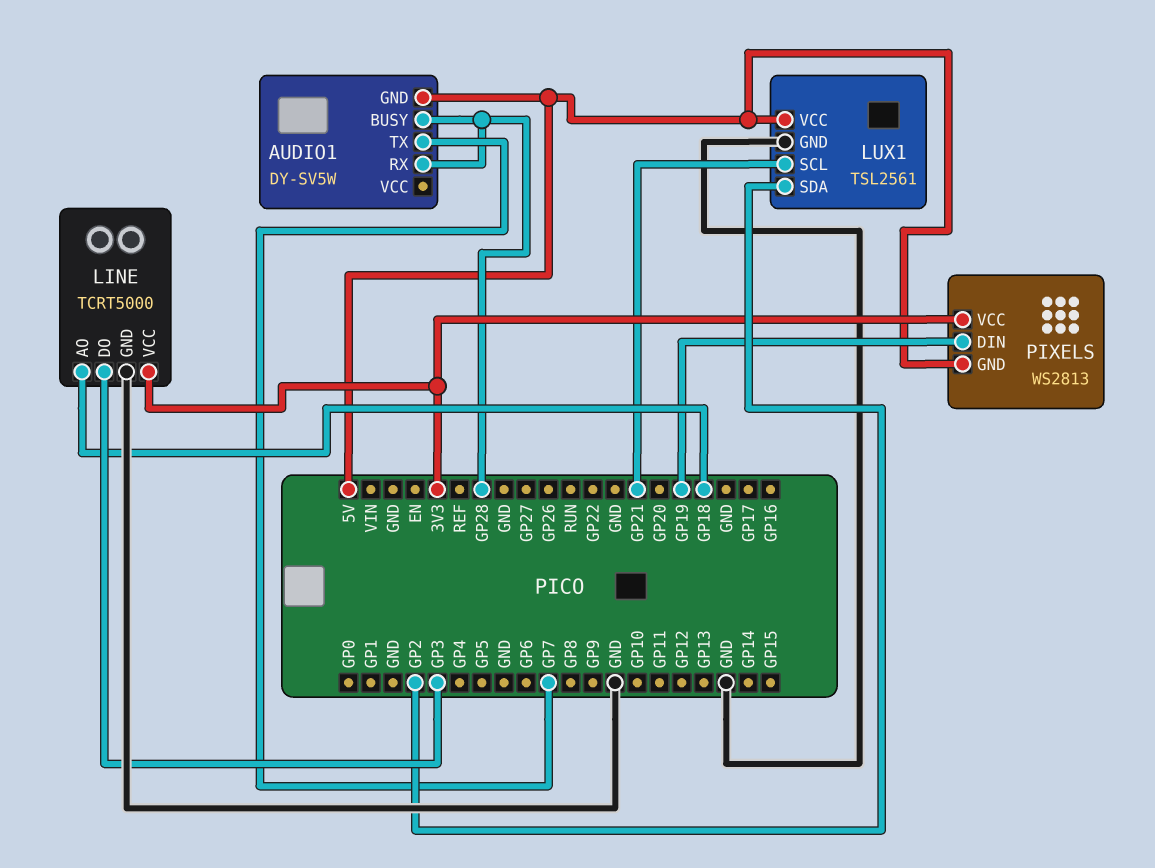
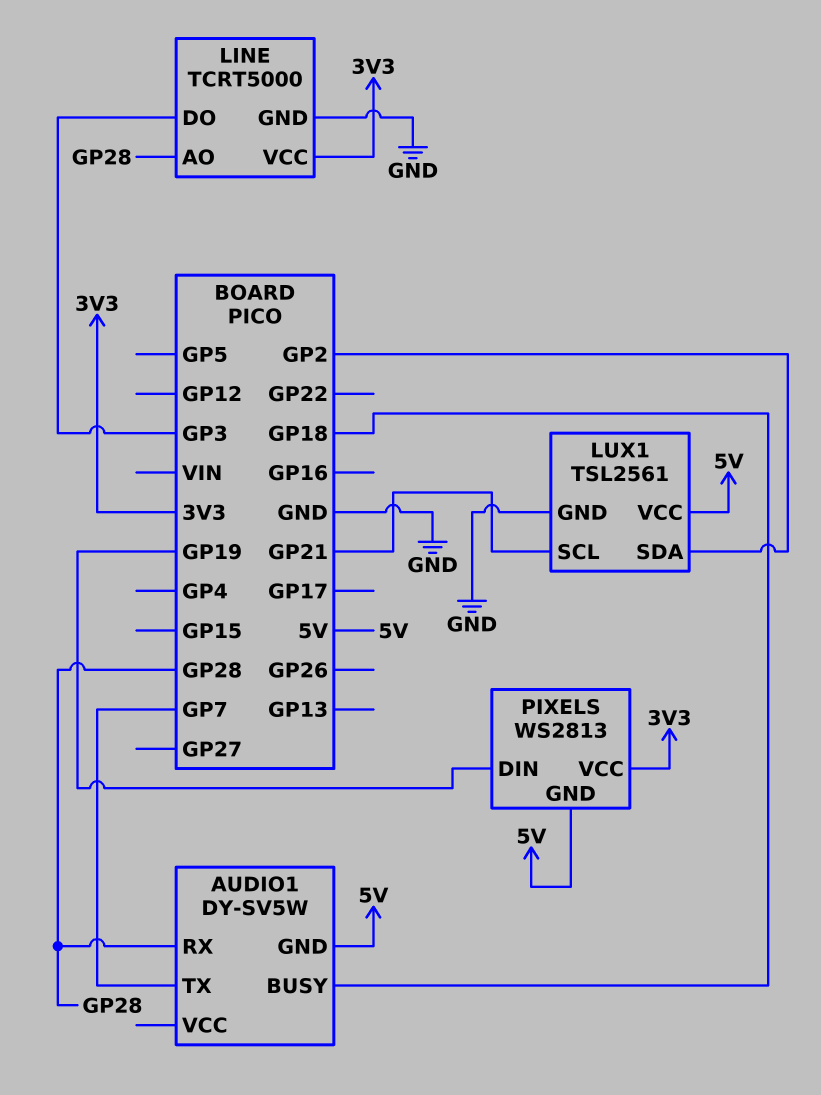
AUDIO1 pin BUSY: GP28 -> GP18
LINE pin AO: GP18 -> GP28

